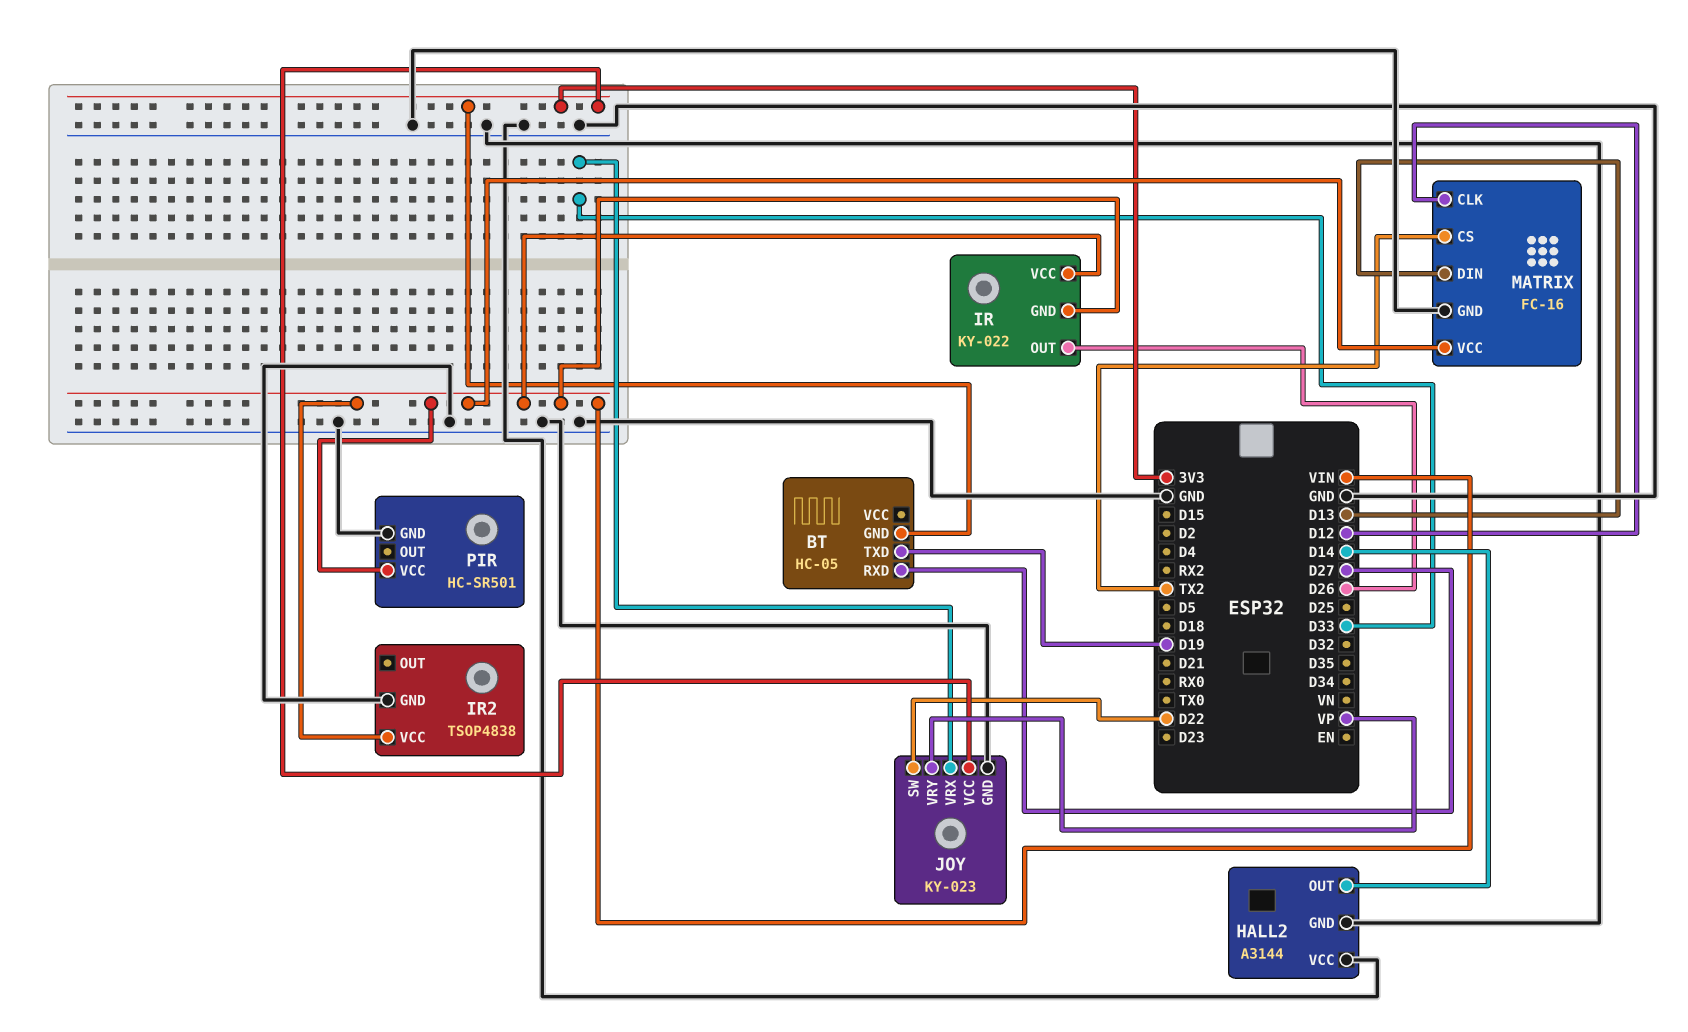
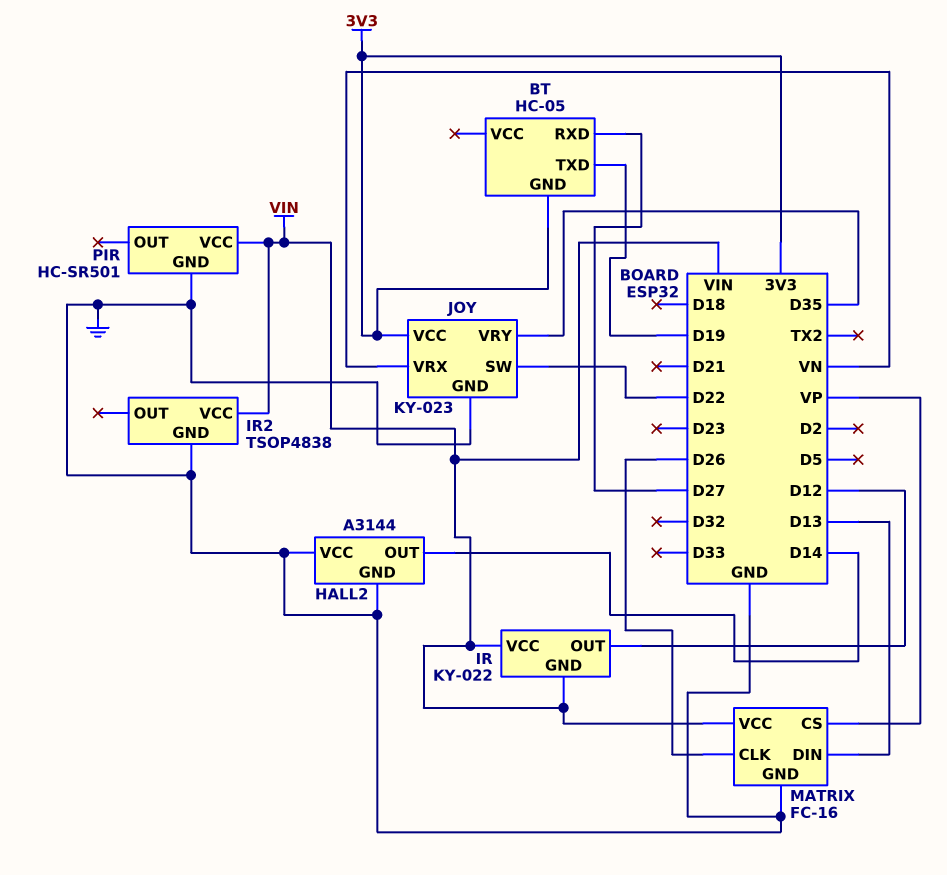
IR pin OUT: D26 -> D12
JOY pin VRX: D33 -> VN
JOY pin VRY: VP -> D35
MATRIX pin CLK: D12 -> D26
MATRIX pin CS: TX2 -> VP

